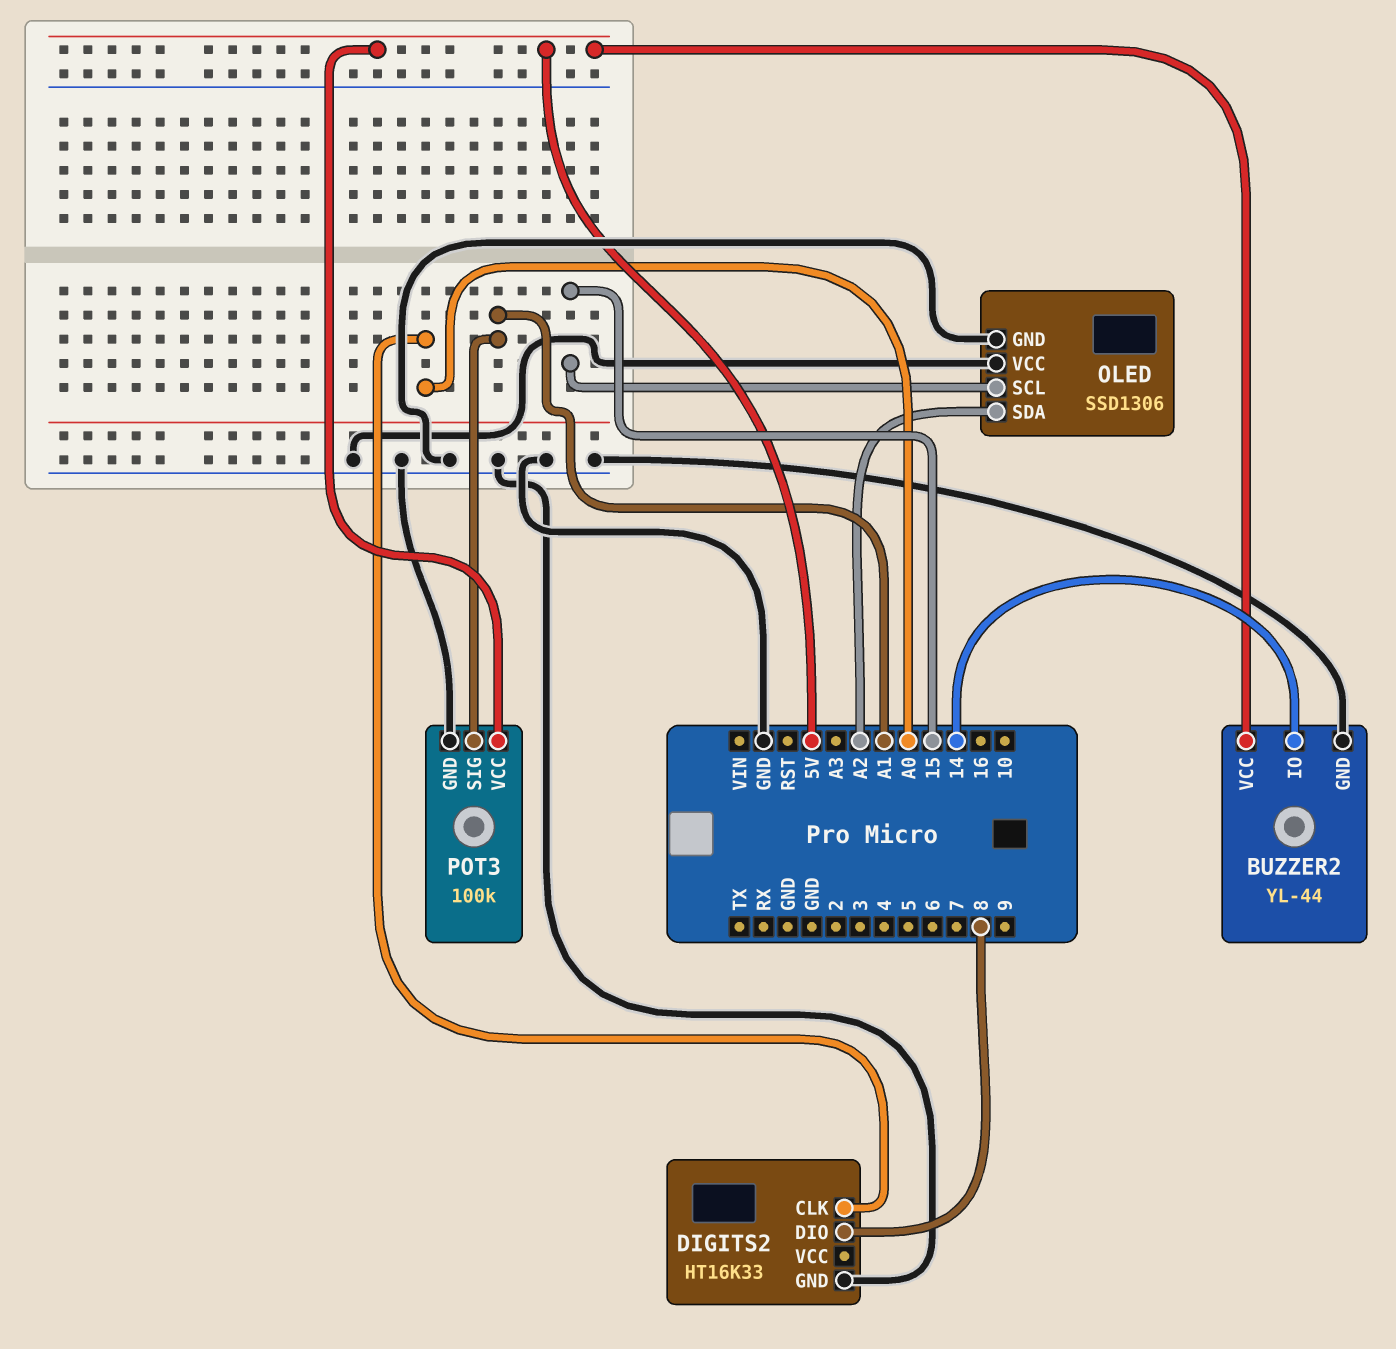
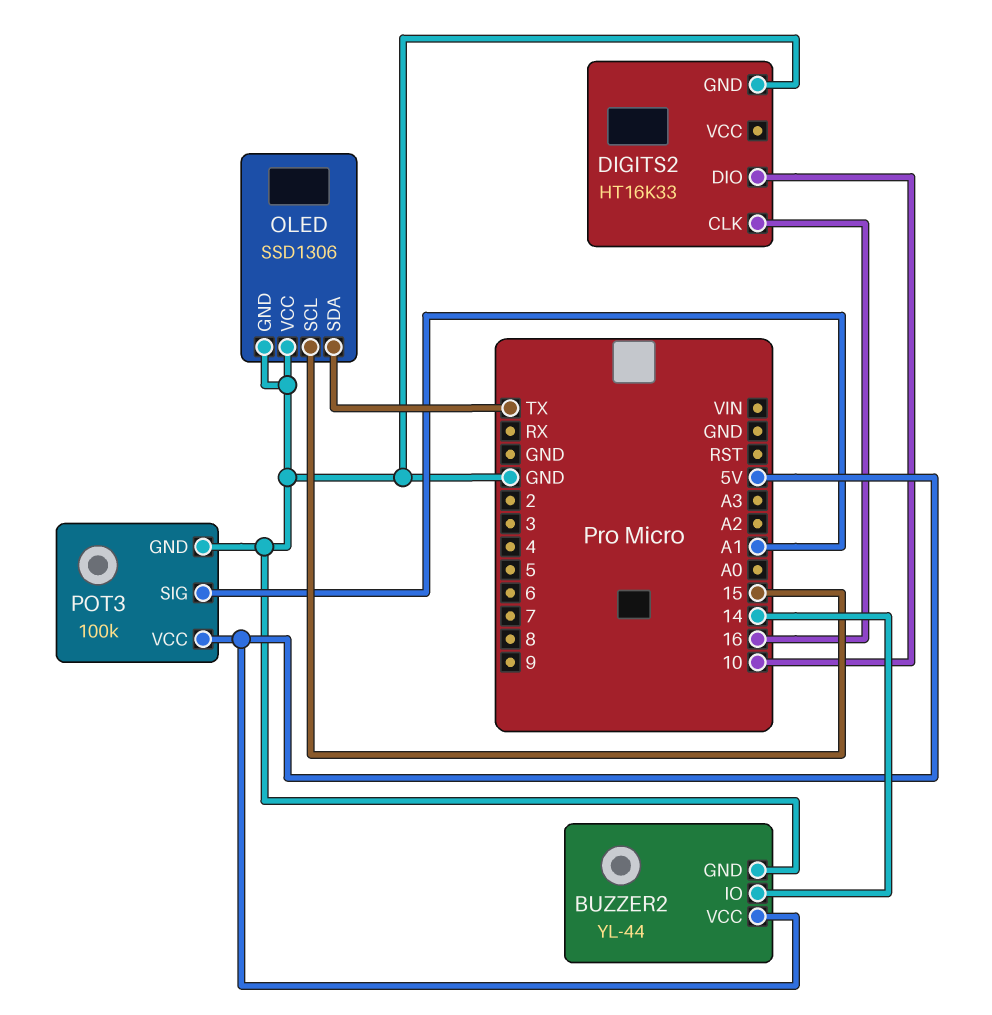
DIGITS2 pin CLK: A0 -> 16
DIGITS2 pin DIO: 8 -> 10
OLED pin SDA: A2 -> TX

